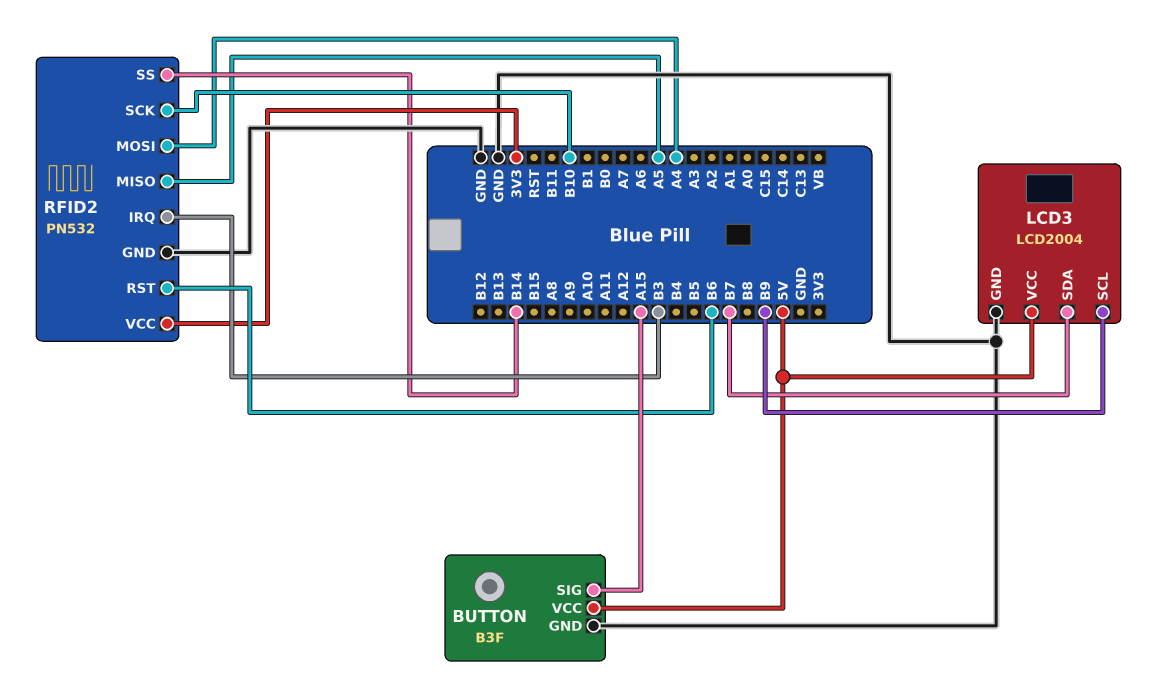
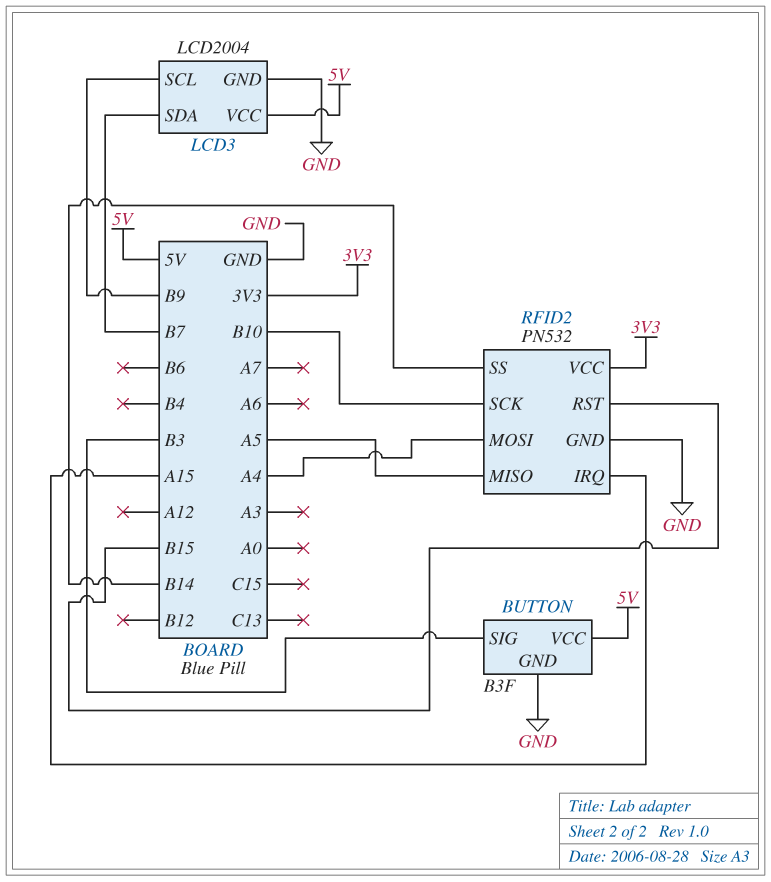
BUTTON pin SIG: A15 -> B3
RFID2 pin IRQ: B3 -> A15
RFID2 pin RST: B6 -> B15

